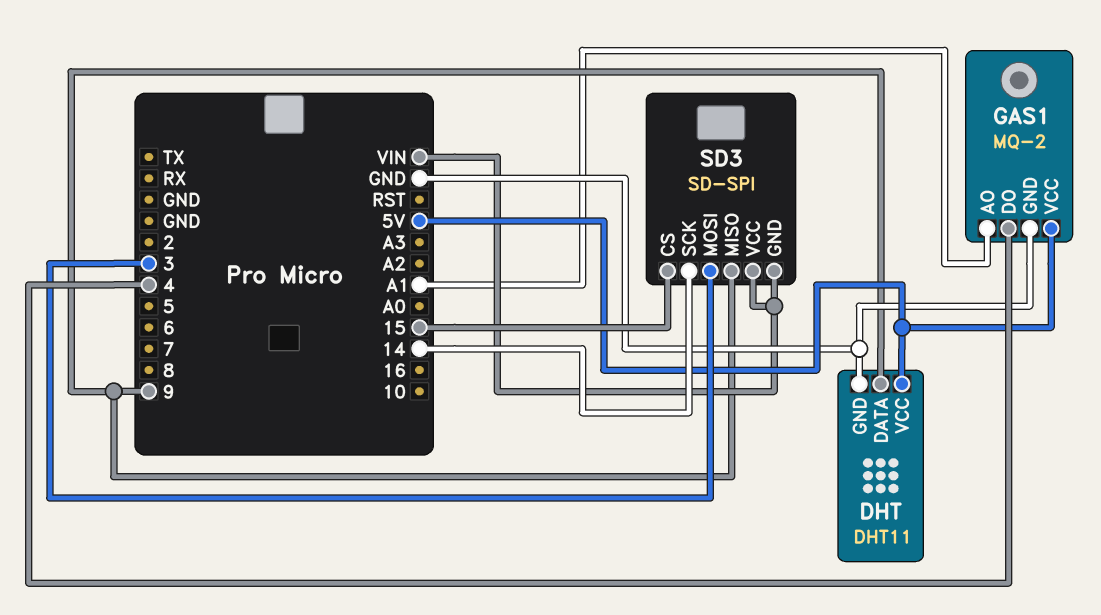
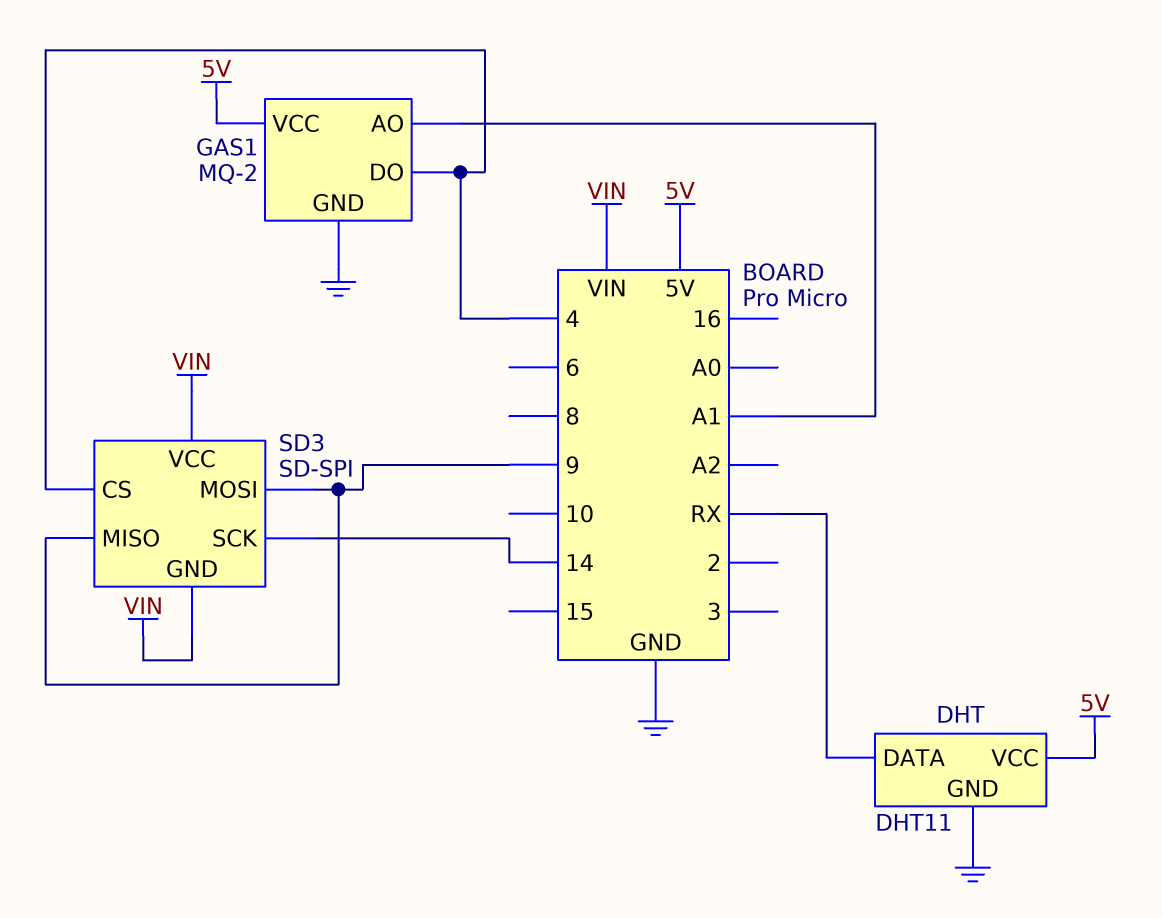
DHT pin DATA: 9 -> RX
SD3 pin CS: 15 -> 4
SD3 pin MOSI: 3 -> 9

